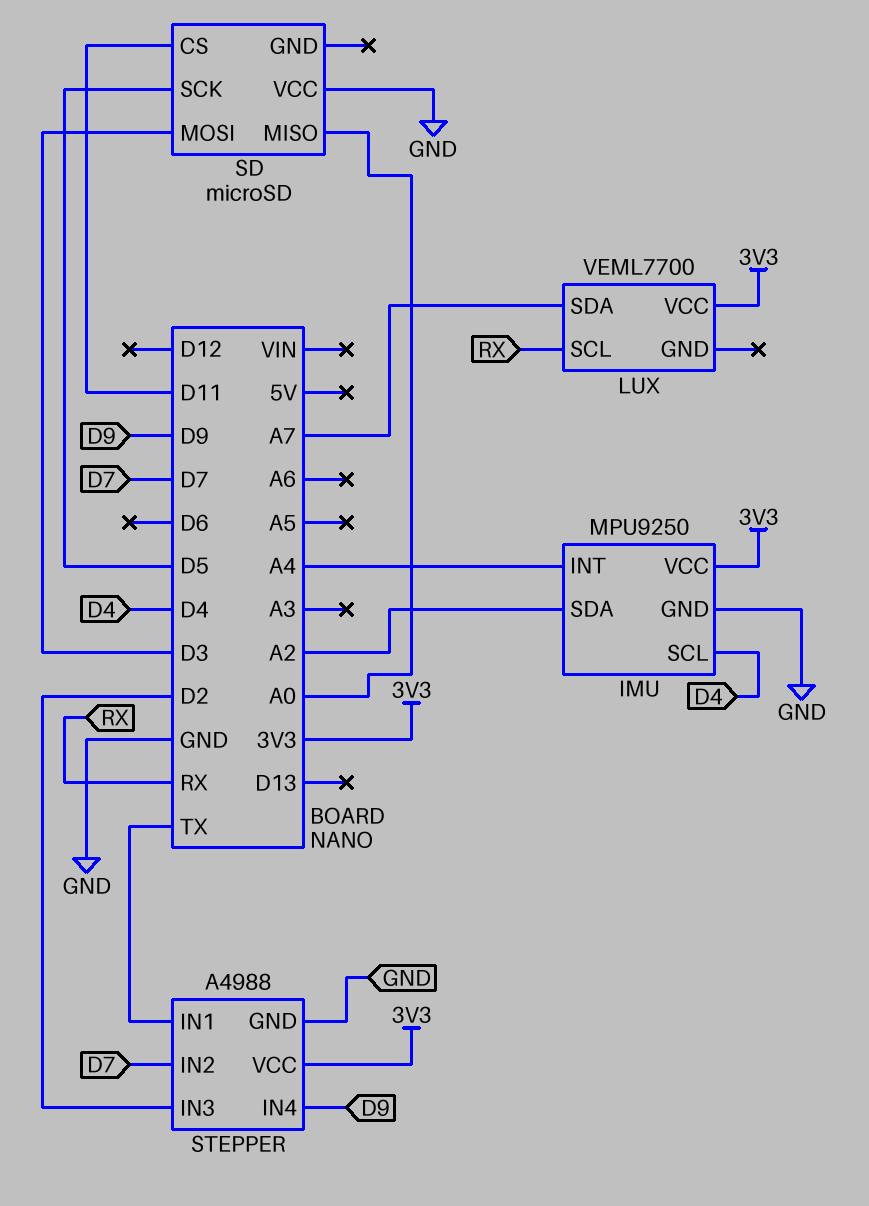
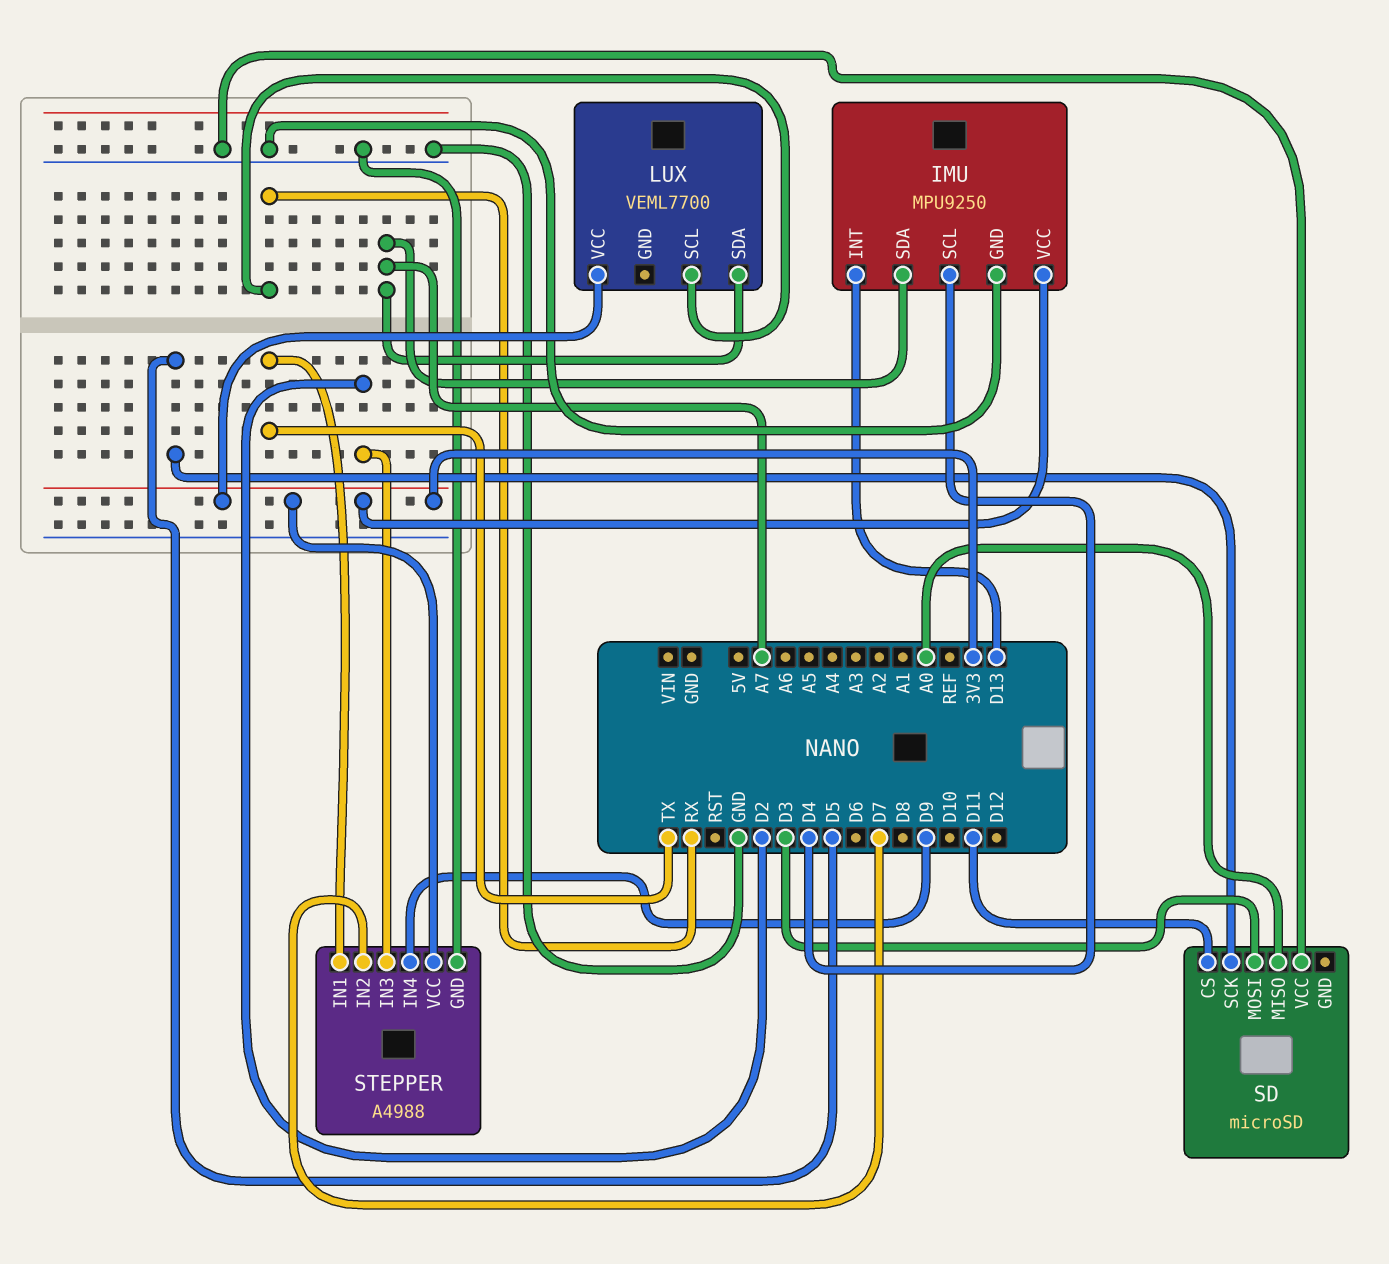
IMU pin INT: A4 -> D13
IMU pin SDA: A2 -> A7

